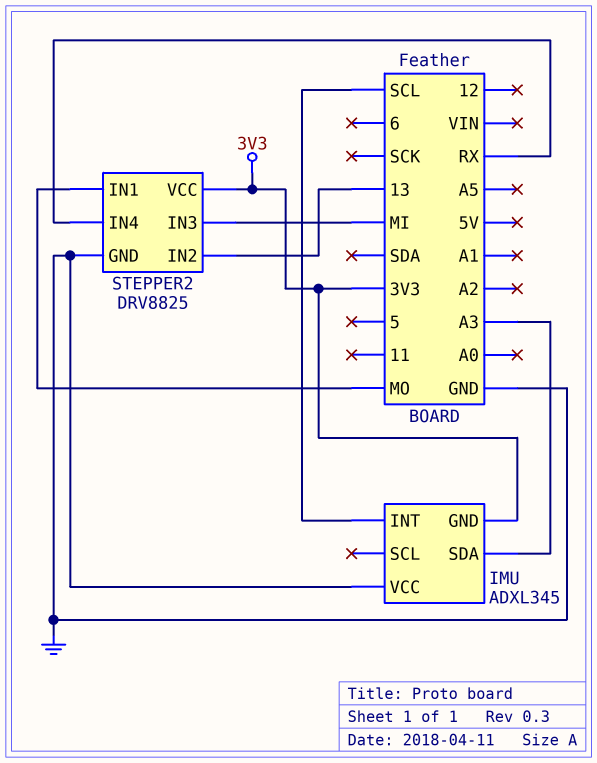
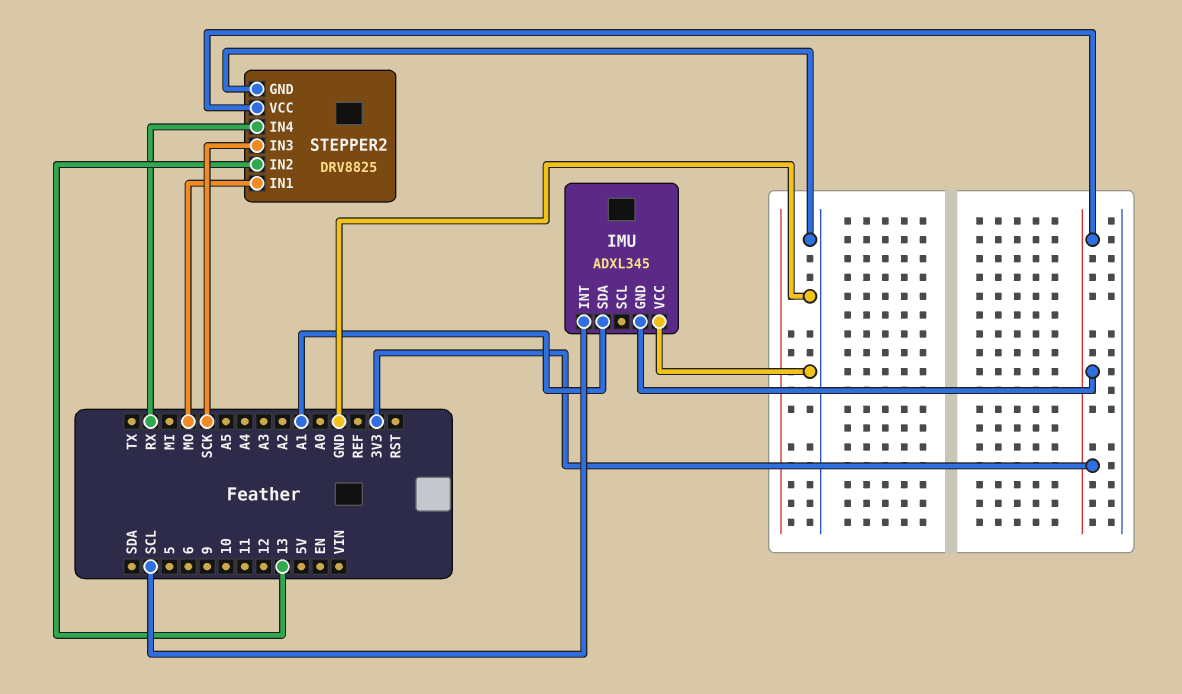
IMU pin SDA: A3 -> A1
STEPPER2 pin IN3: MI -> SCK

